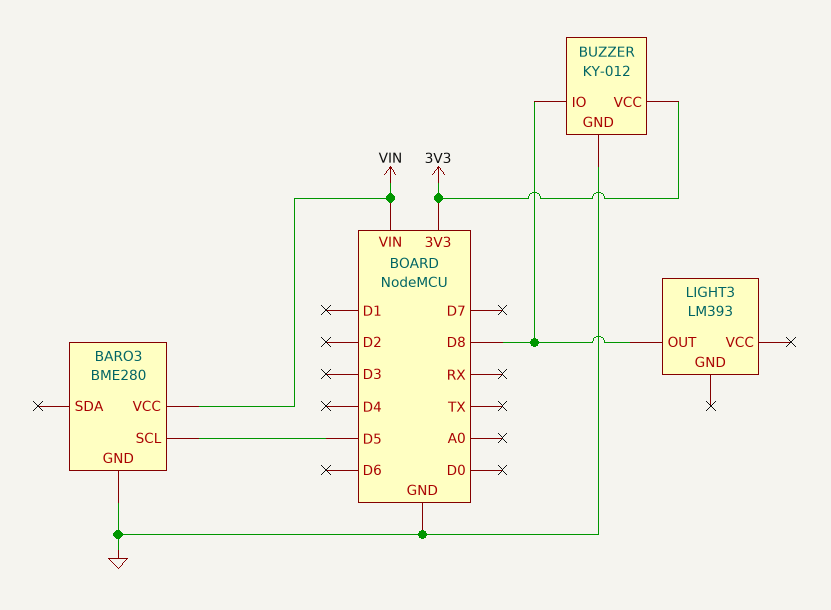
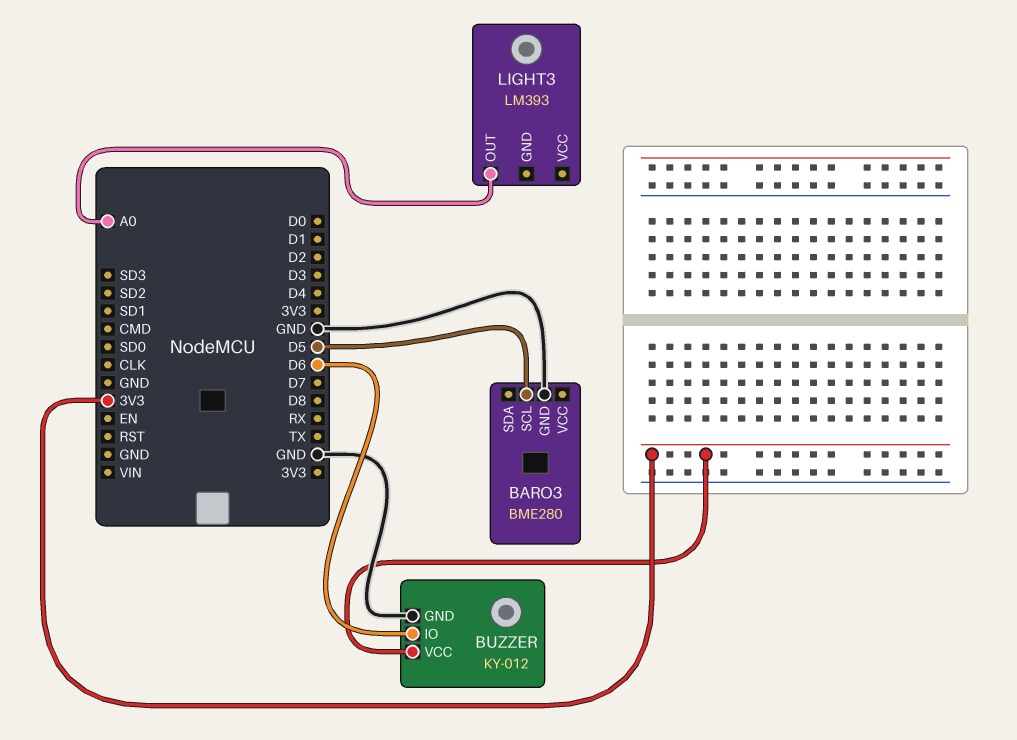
BARO3 pin VCC: VIN -> none
BUZZER pin IO: D8 -> D6
LIGHT3 pin OUT: D8 -> A0

